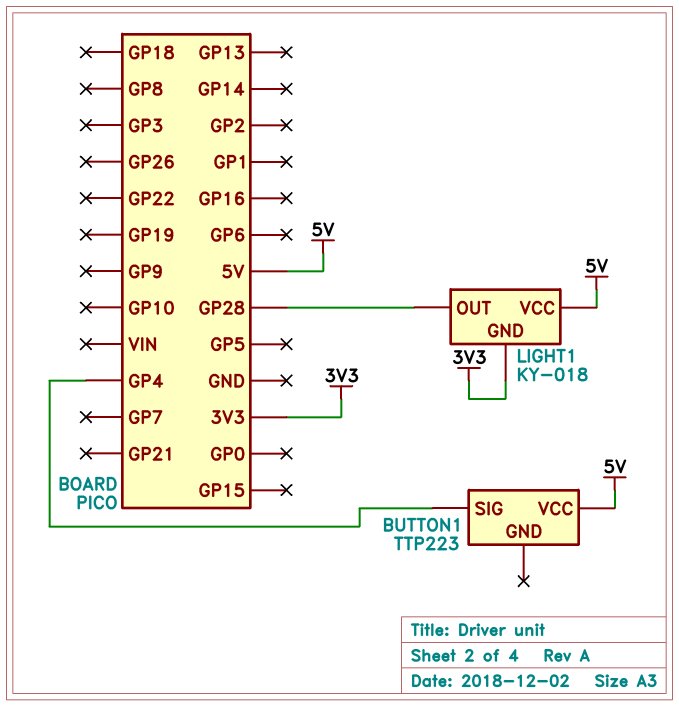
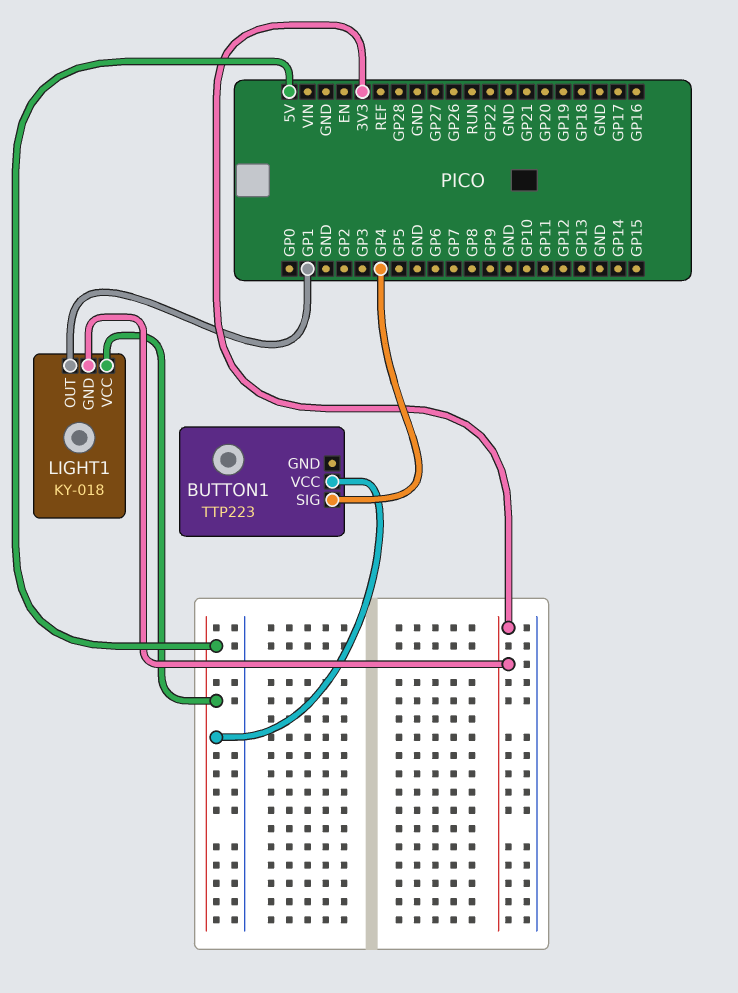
LIGHT1 pin OUT: GP28 -> GP1

